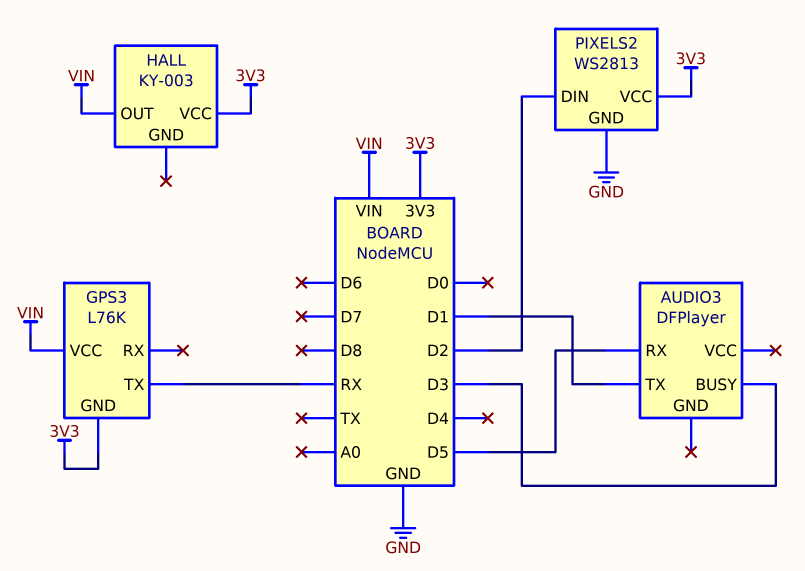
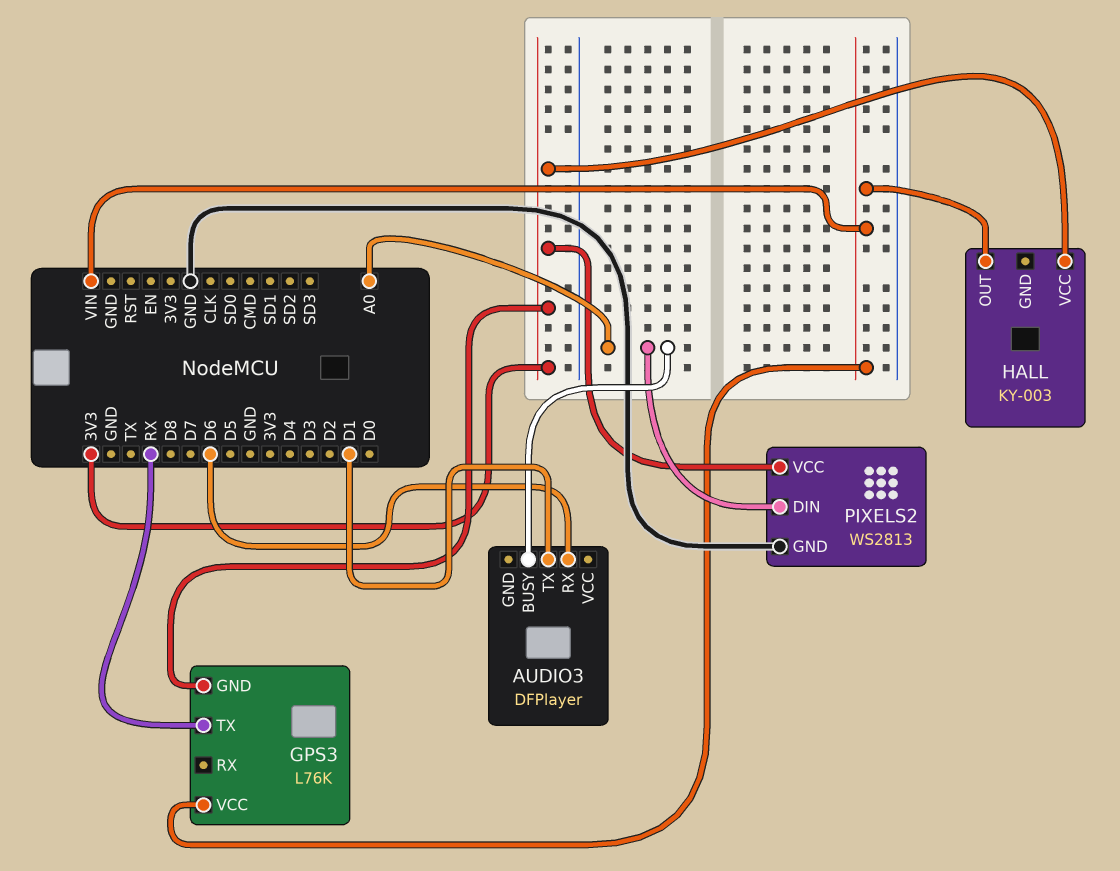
AUDIO3 pin BUSY: D3 -> A0
AUDIO3 pin RX: D5 -> D6
PIXELS2 pin DIN: D2 -> A0

